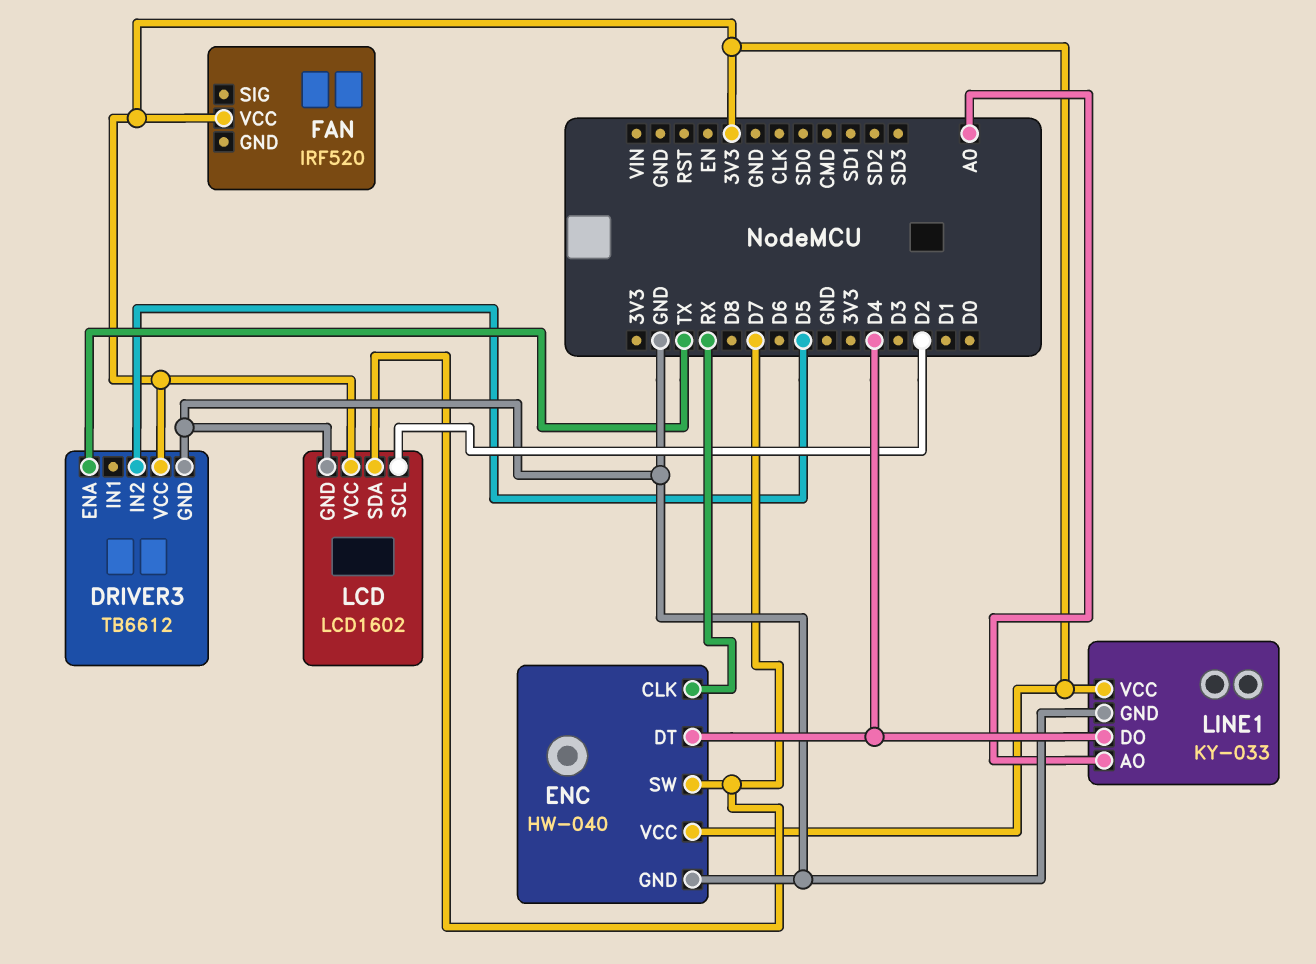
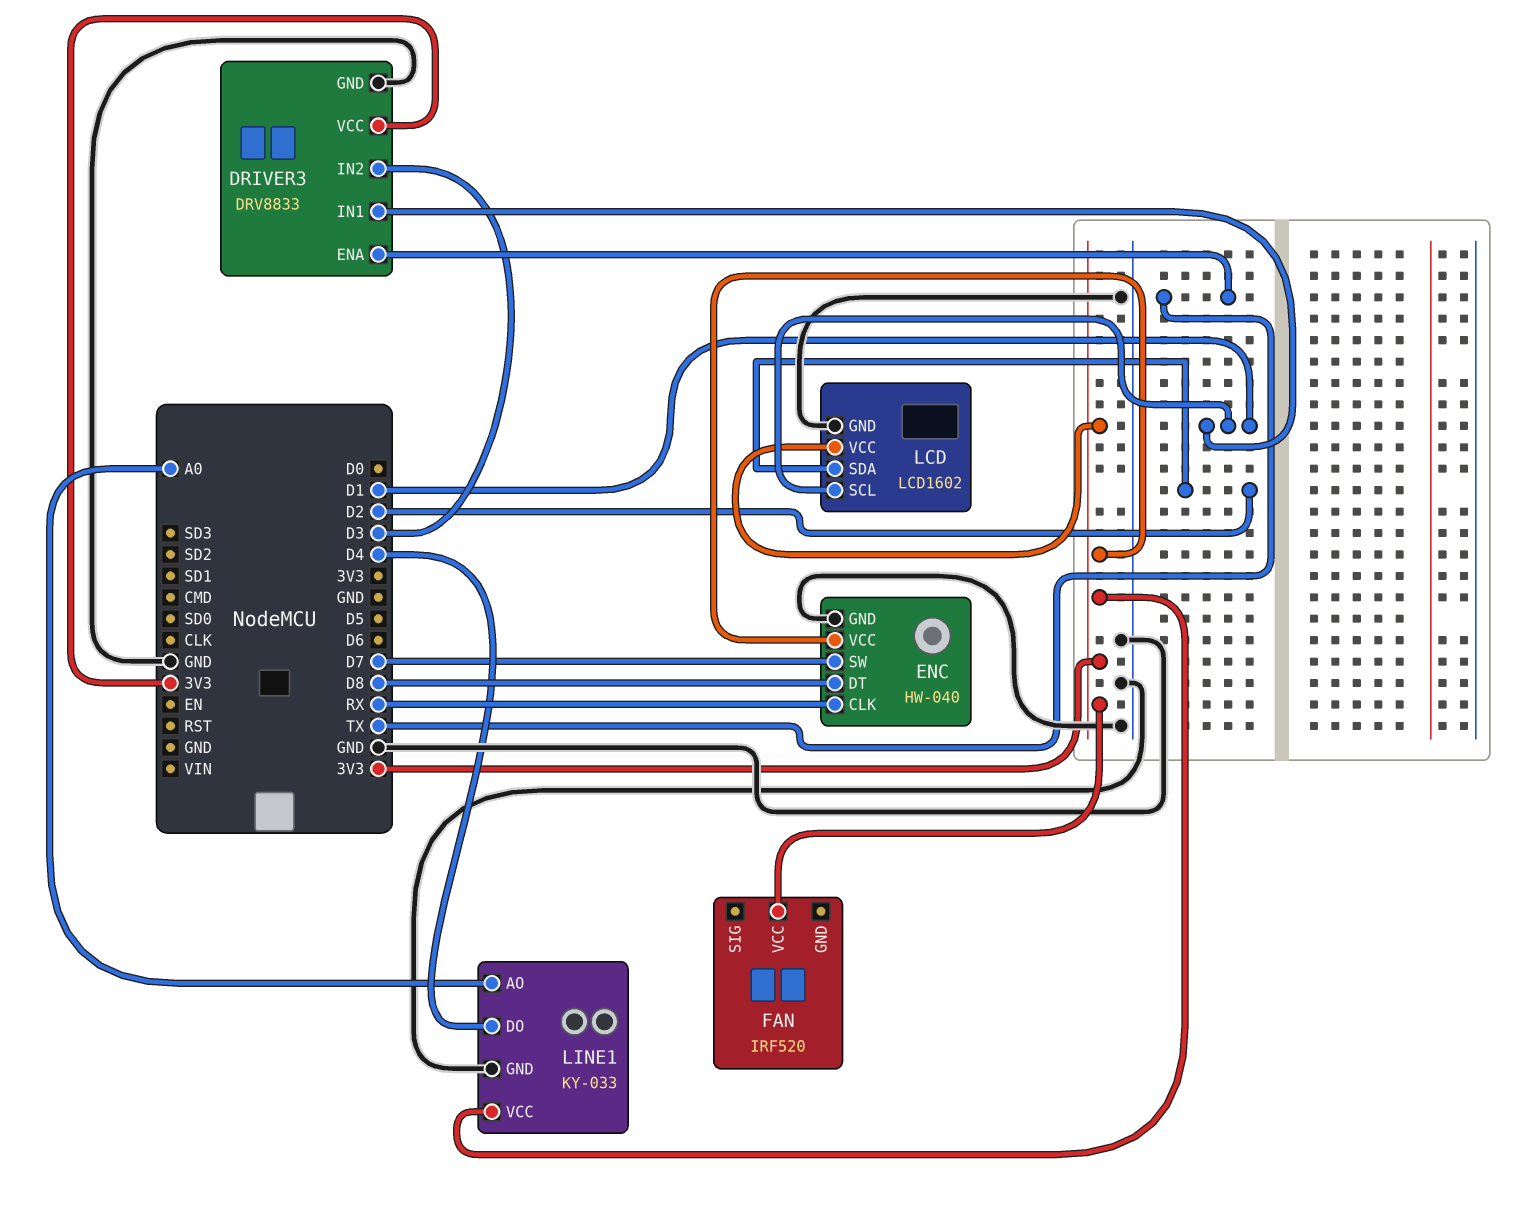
DRIVER3: TB6612 -> DRV8833
DRIVER3 pin IN1: none -> D1
DRIVER3 pin IN2: D5 -> D3
ENC pin DT: D4 -> D8
LCD pin SCL: D2 -> D1
LCD pin SDA: D7 -> D2

